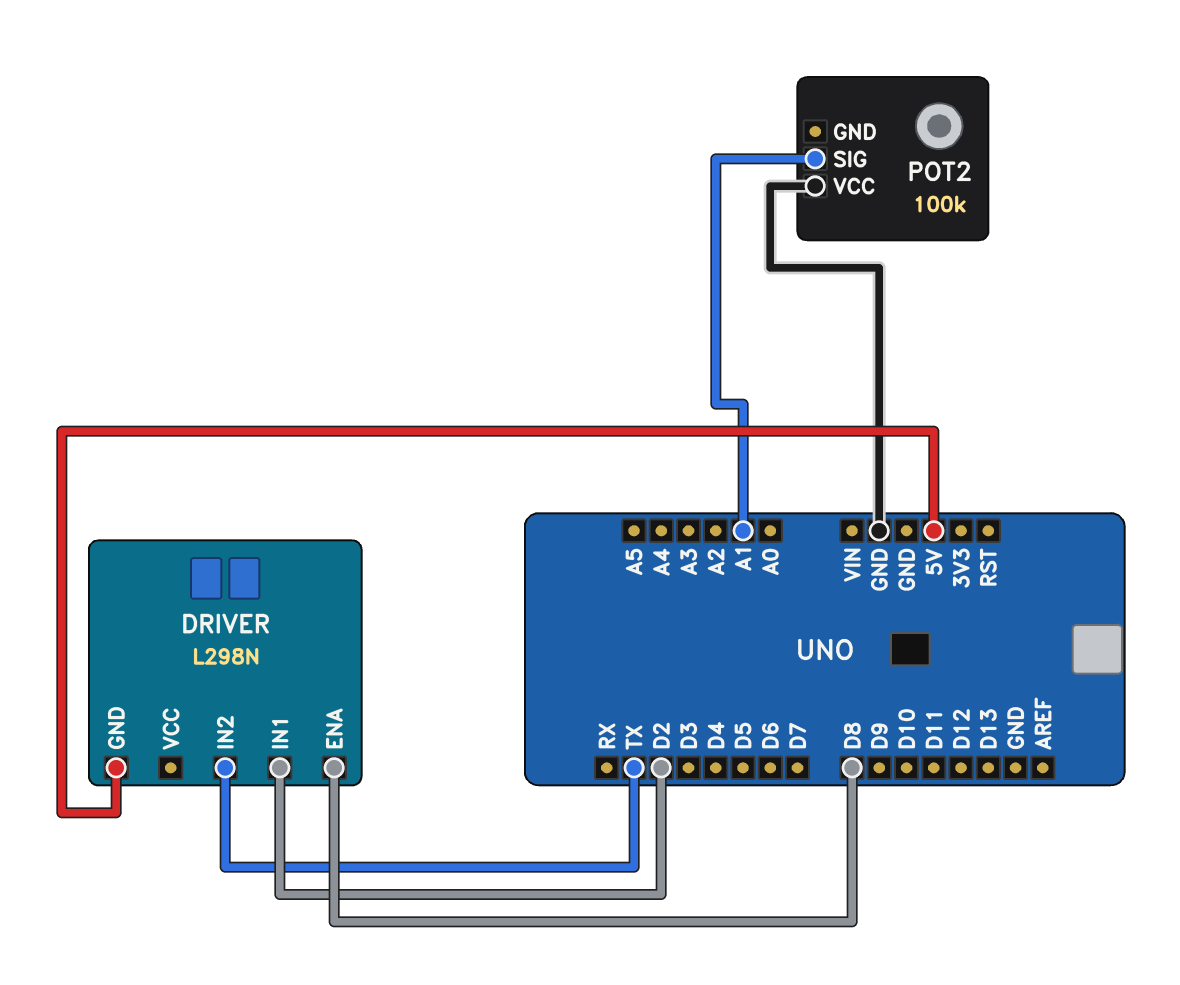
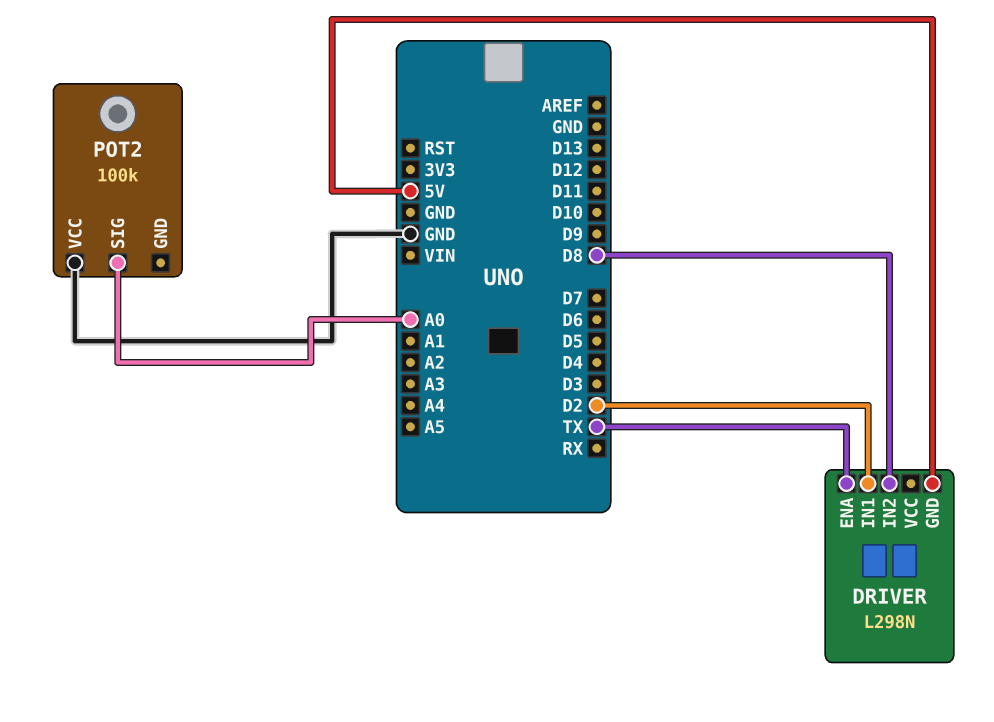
DRIVER pin ENA: D8 -> TX
DRIVER pin IN2: TX -> D8
POT2 pin SIG: A1 -> A0

